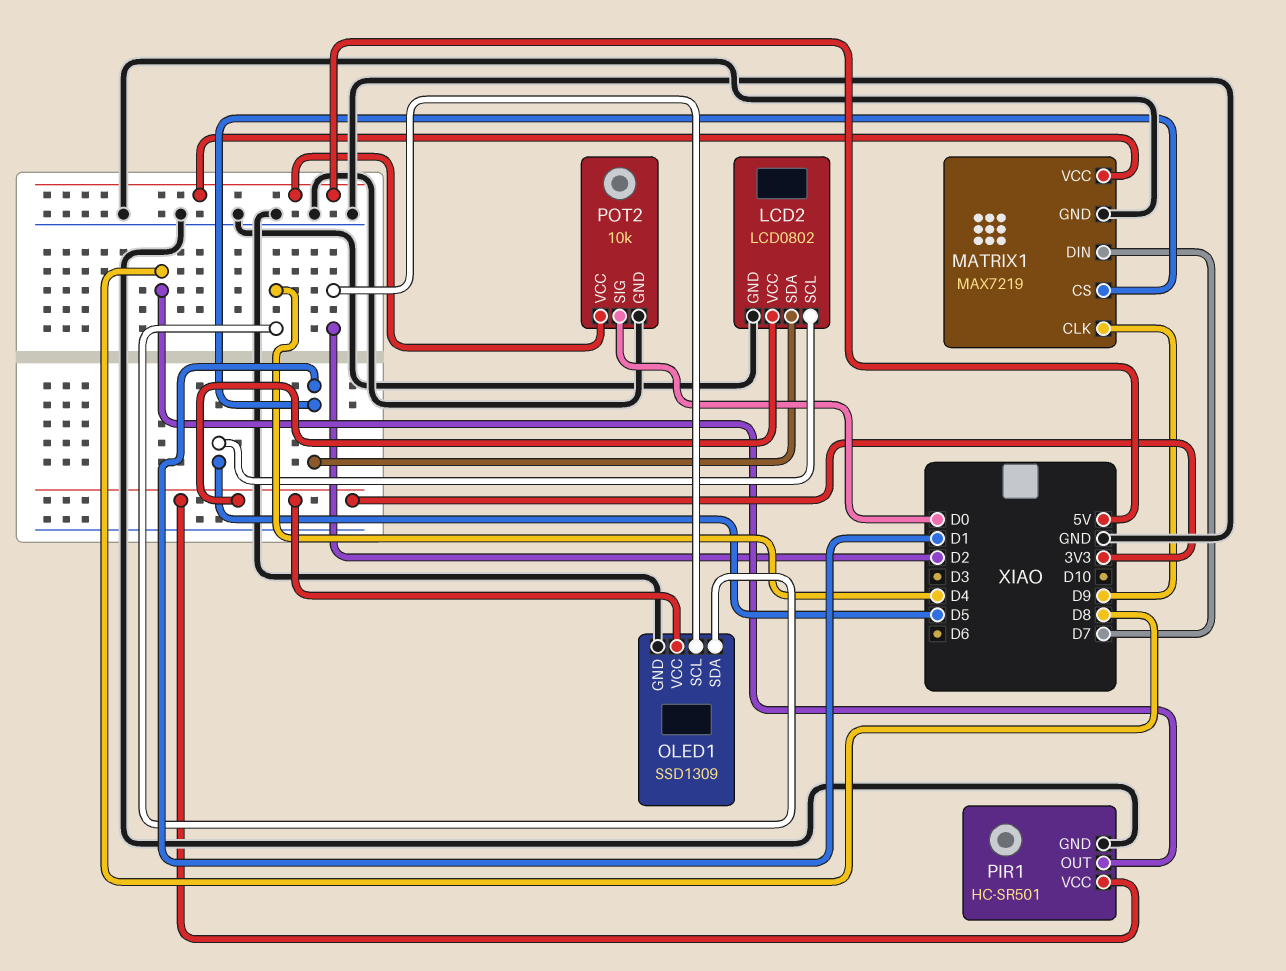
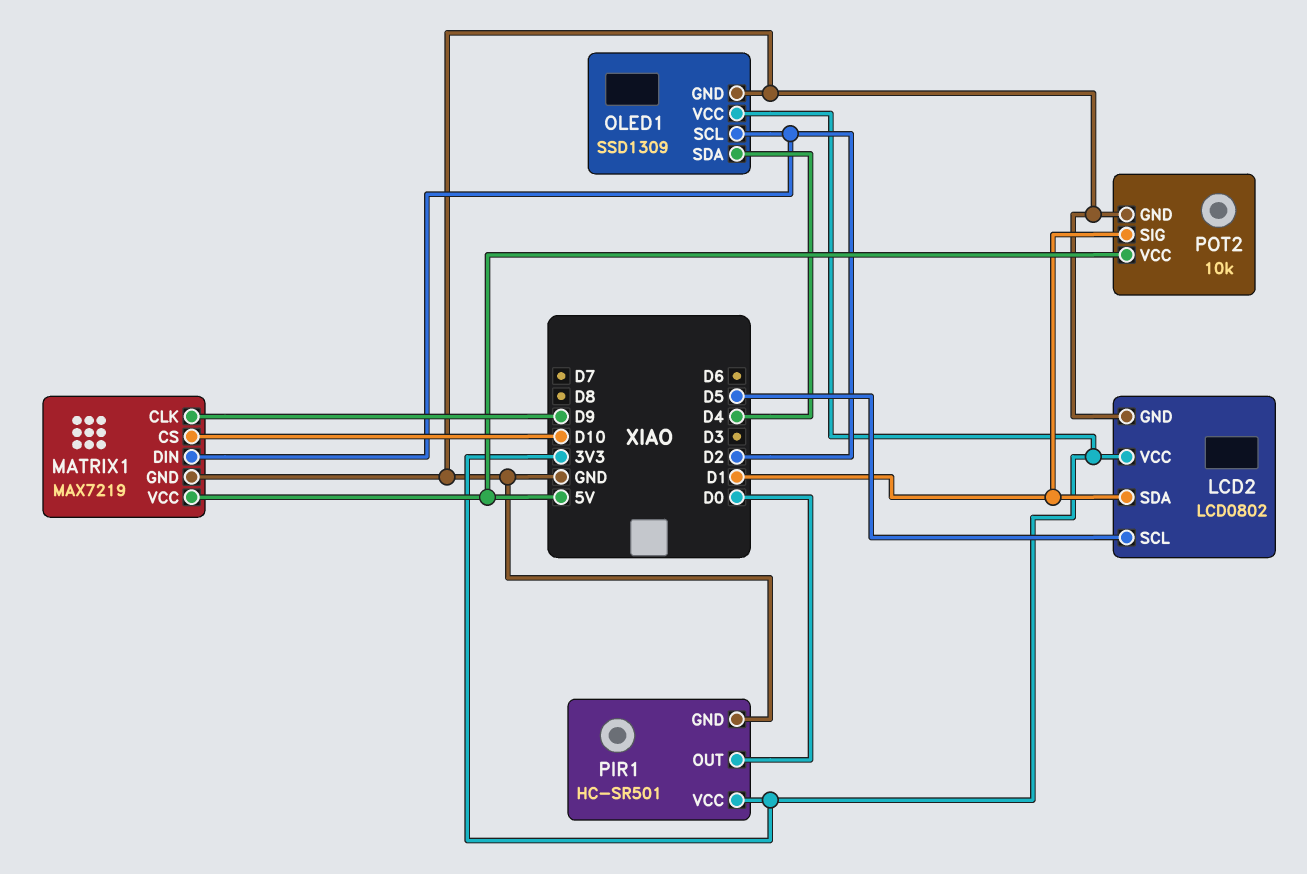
MATRIX1 pin CS: D1 -> D10
MATRIX1 pin DIN: D7 -> D2
PIR1 pin OUT: D8 -> D0
POT2 pin SIG: D0 -> D1

